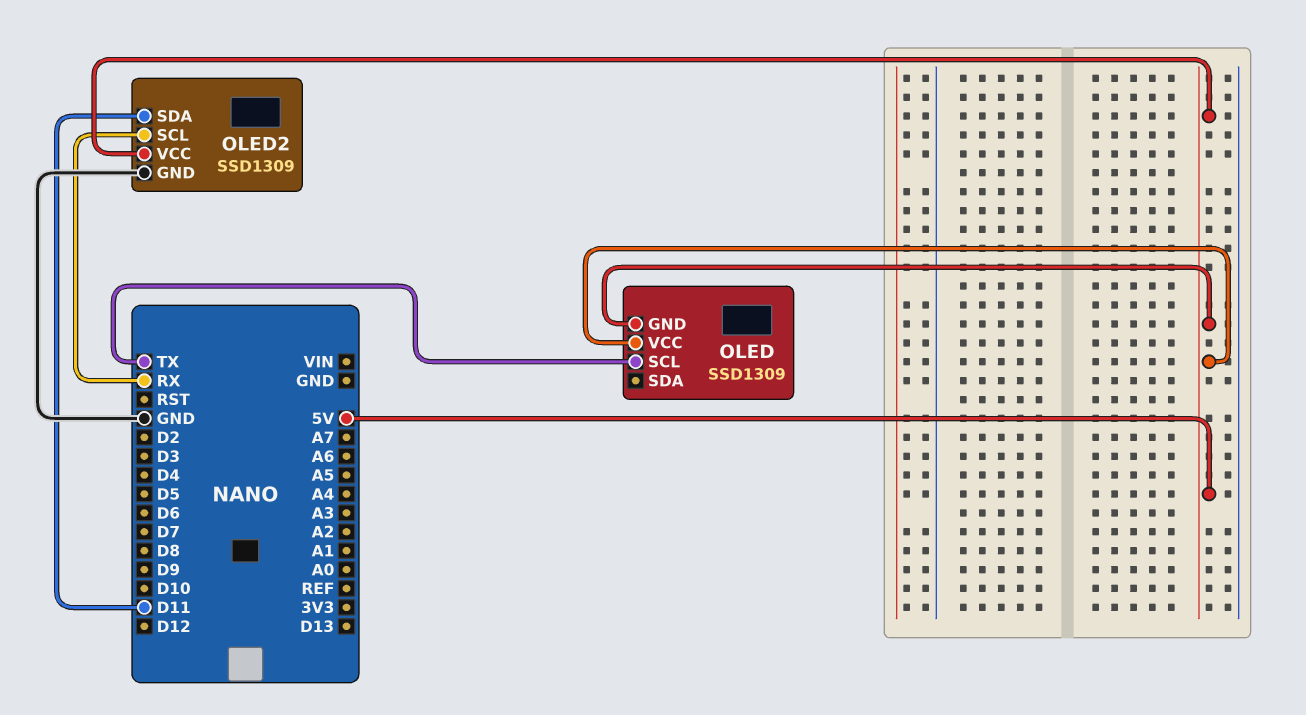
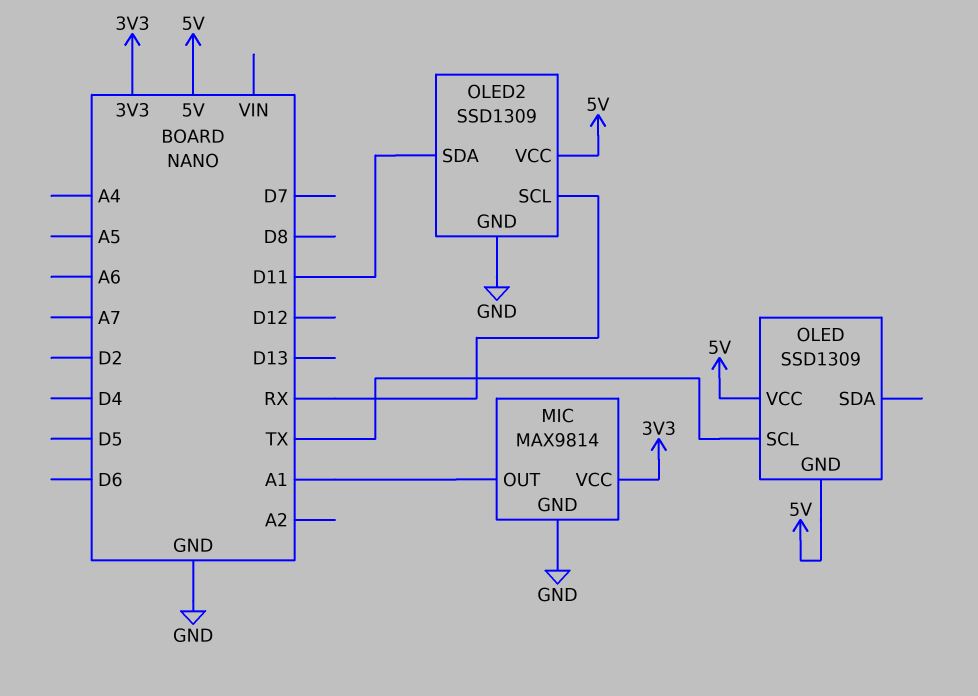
MIC: none -> MAX9814
MIC pin GND: none -> GND
MIC pin OUT: none -> A1
MIC pin VCC: none -> 3V3

